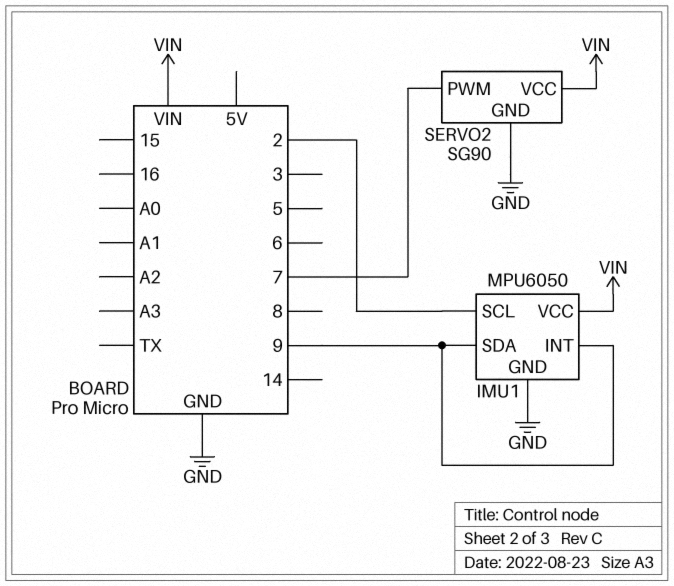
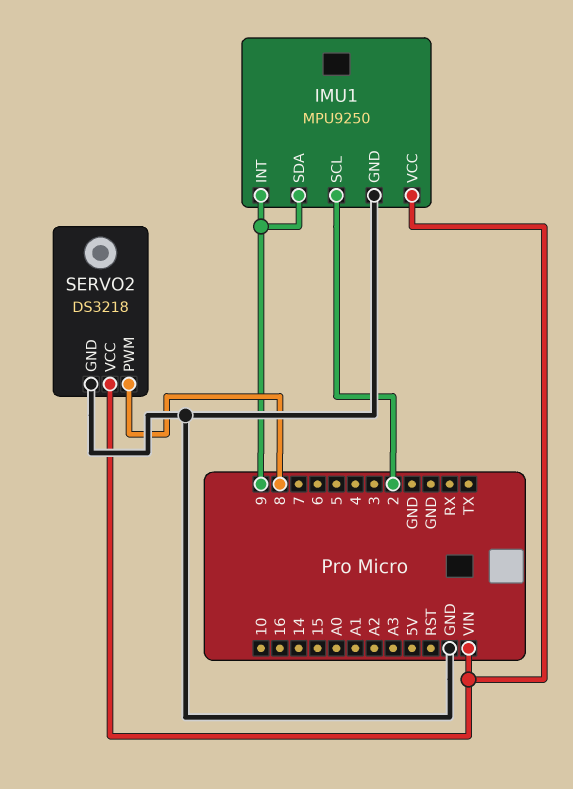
IMU1: MPU6050 -> MPU9250
SERVO2: SG90 -> DS3218
SERVO2 pin PWM: 7 -> 8

